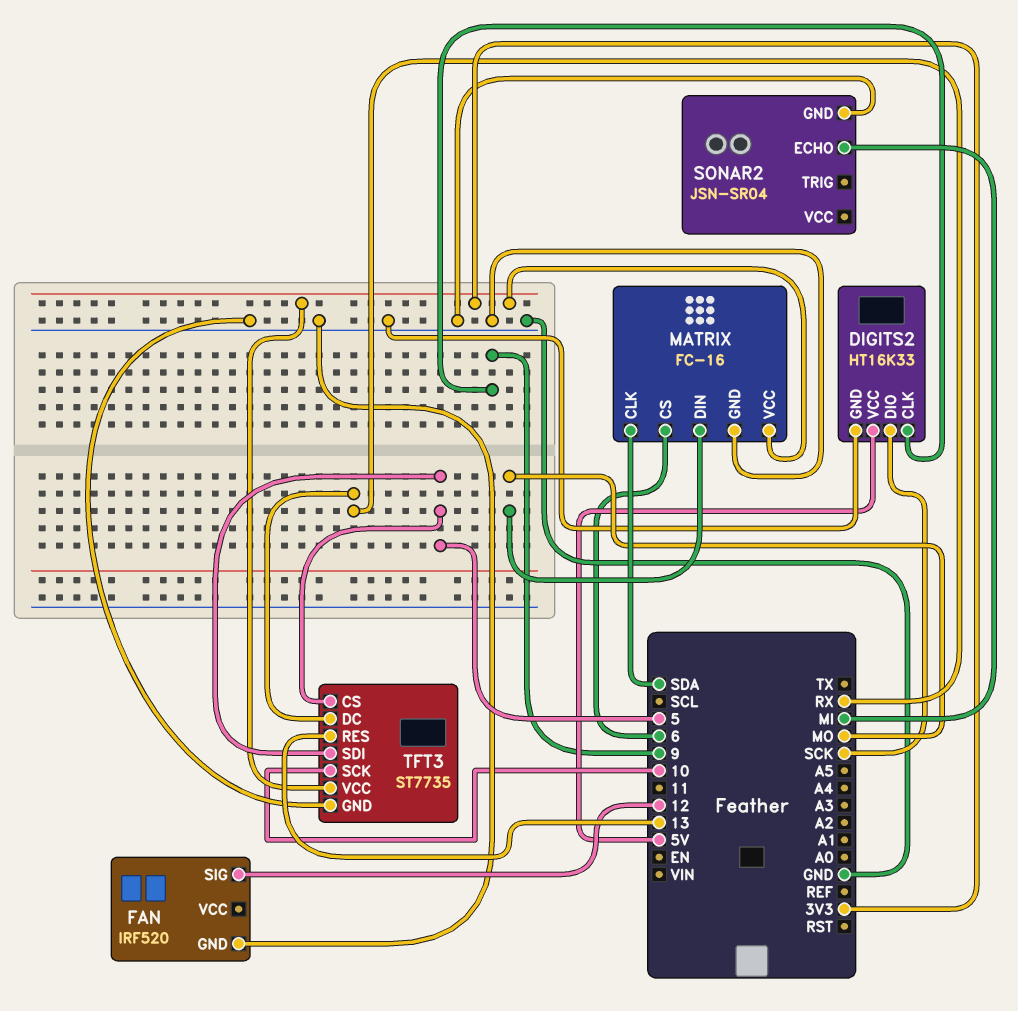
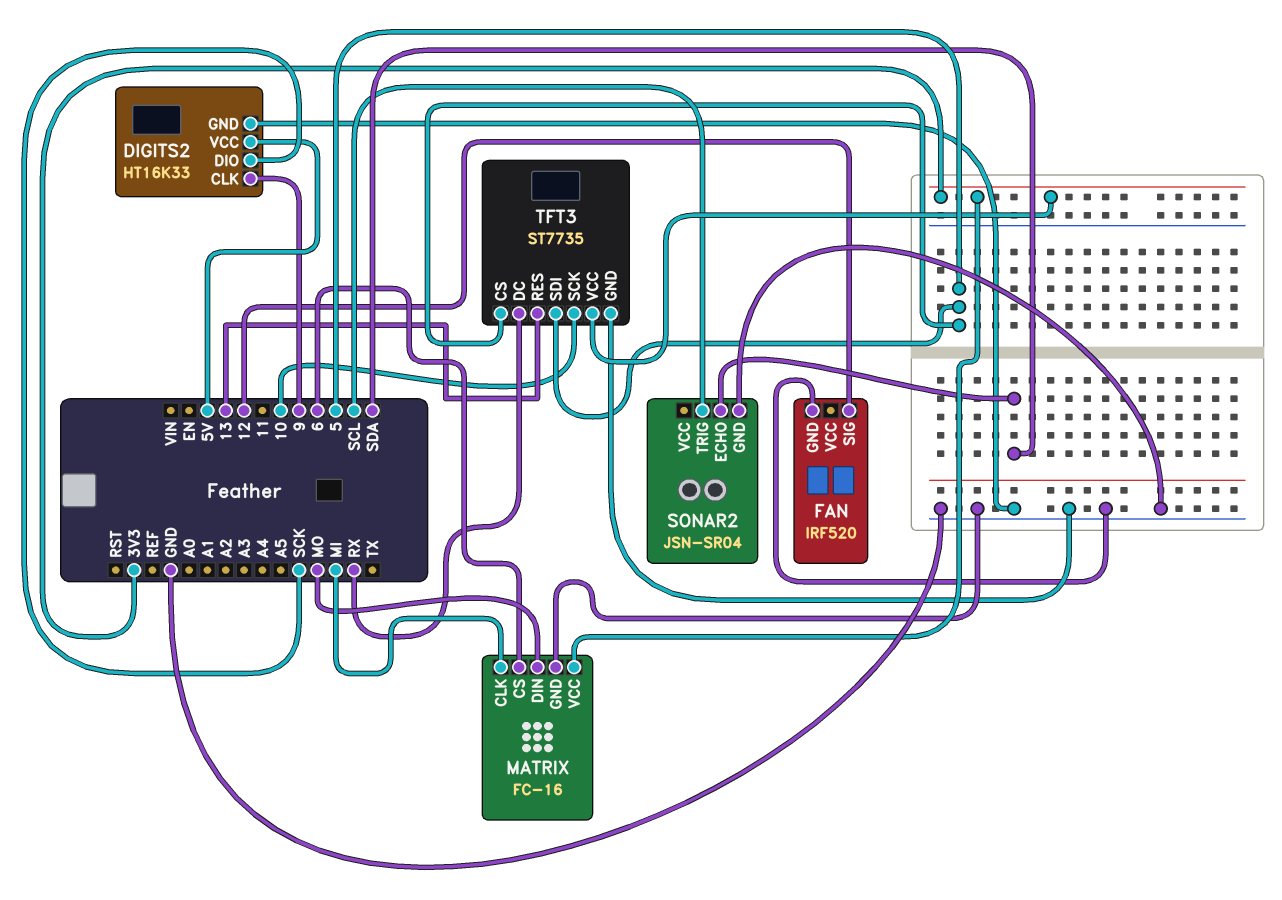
MATRIX pin CLK: SDA -> MI
SONAR2 pin ECHO: MI -> SDA
SONAR2 pin TRIG: none -> SCL

